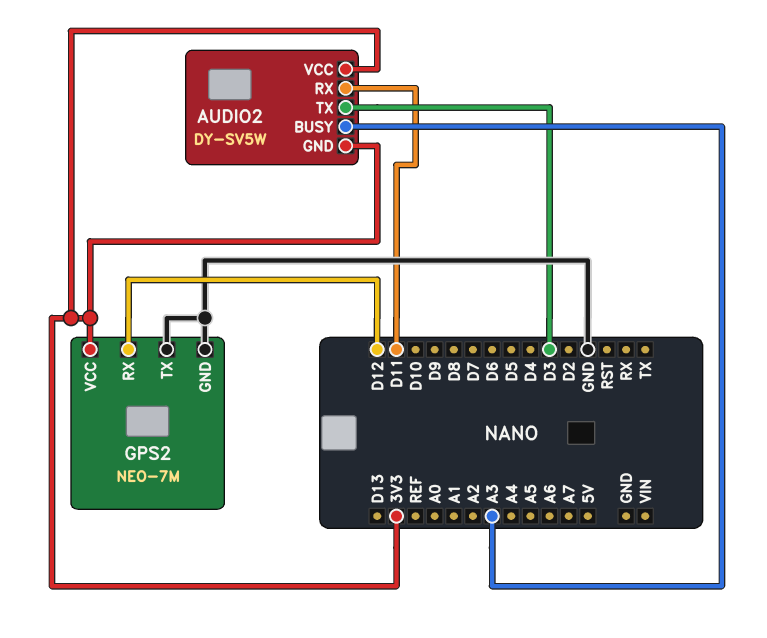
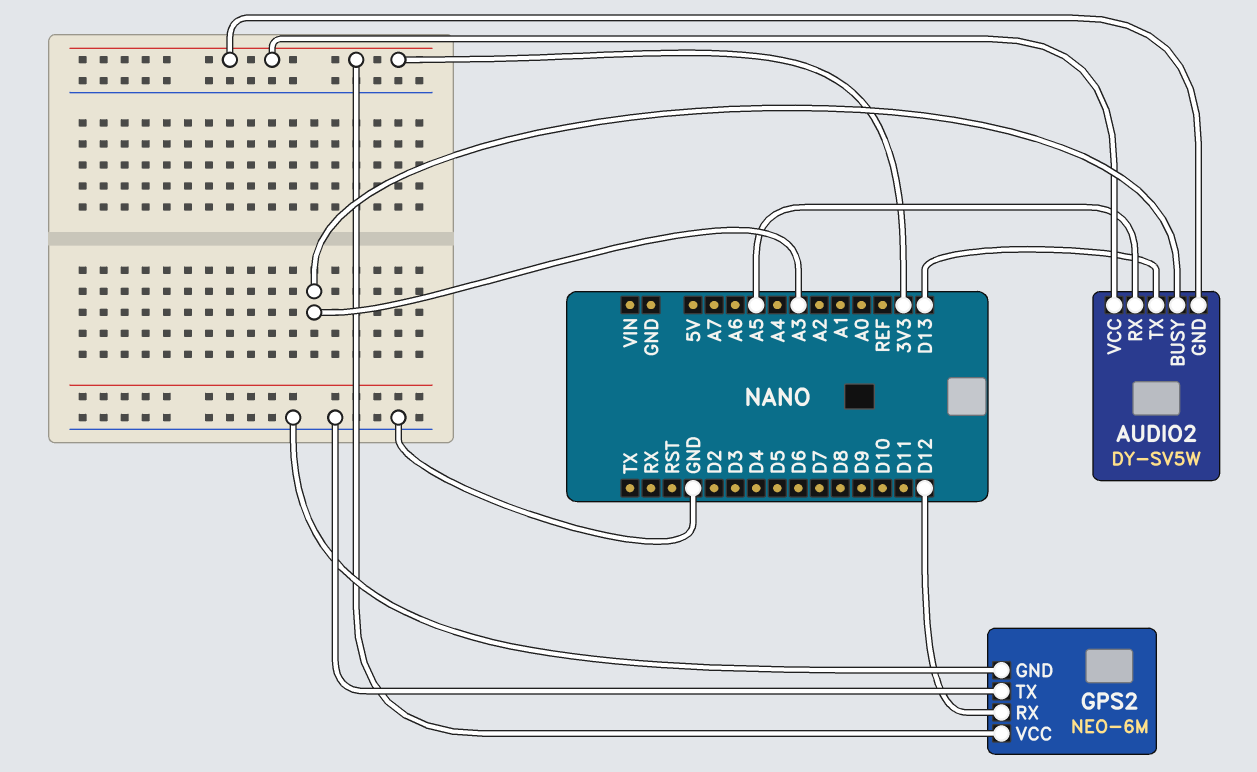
AUDIO2 pin RX: D11 -> A5
AUDIO2 pin TX: D3 -> D13
GPS2: NEO-7M -> NEO-6M

